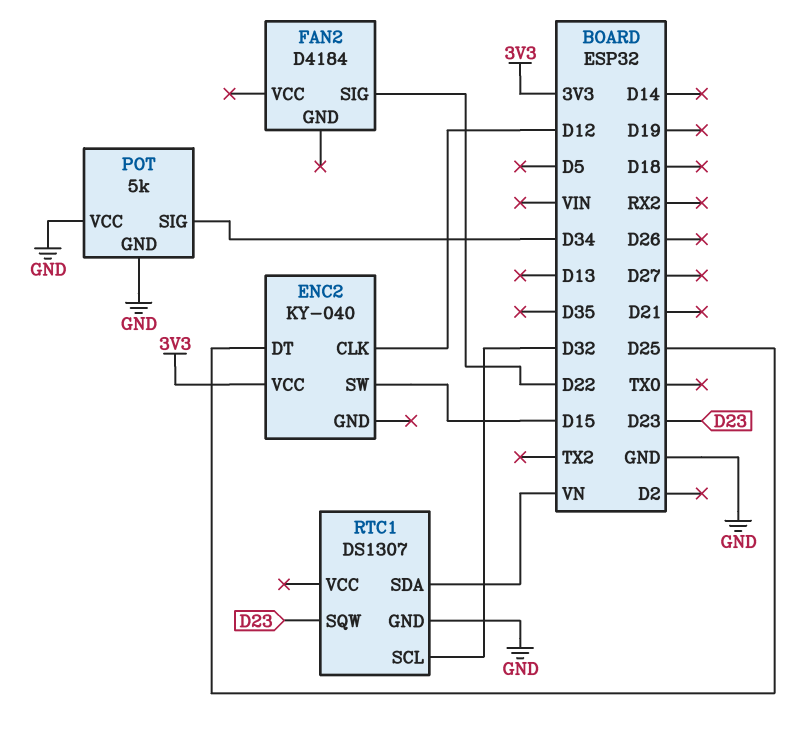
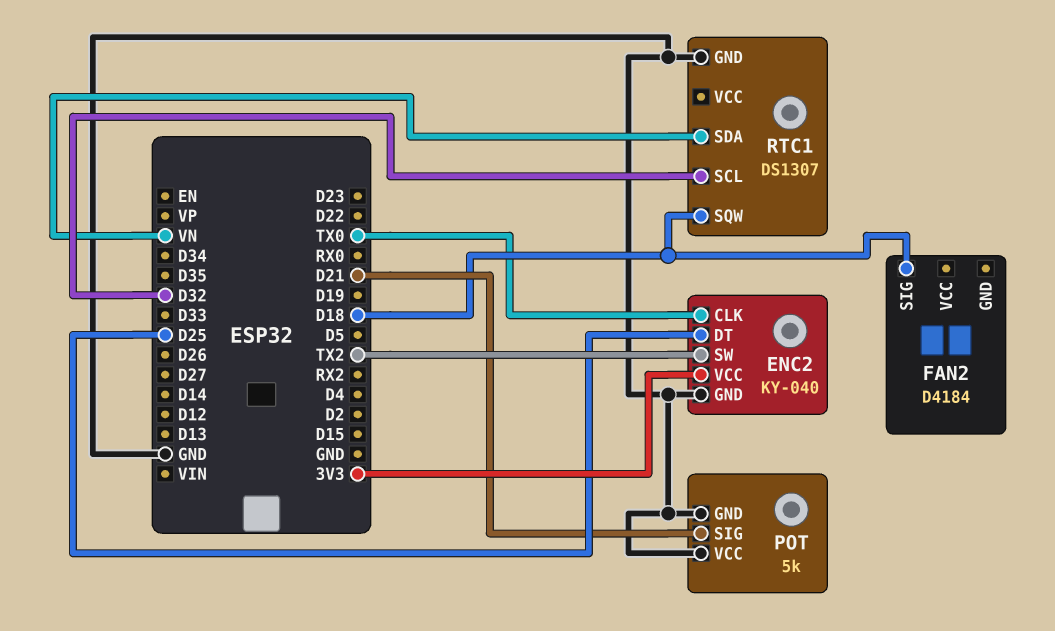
ENC2 pin CLK: D12 -> TX0
ENC2 pin GND: none -> GND
ENC2 pin SW: D15 -> TX2
FAN2 pin SIG: D22 -> D18
POT pin SIG: D34 -> D21
RTC1 pin SQW: D23 -> D18

